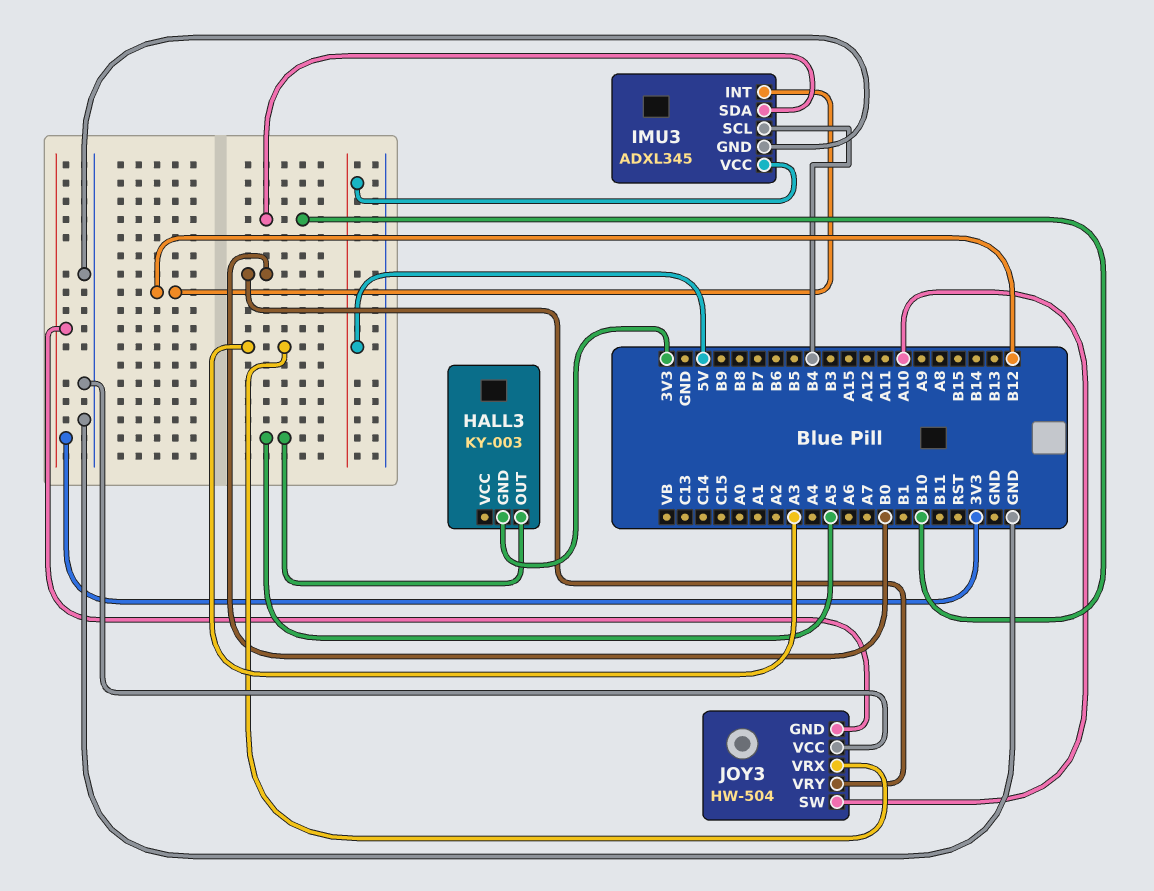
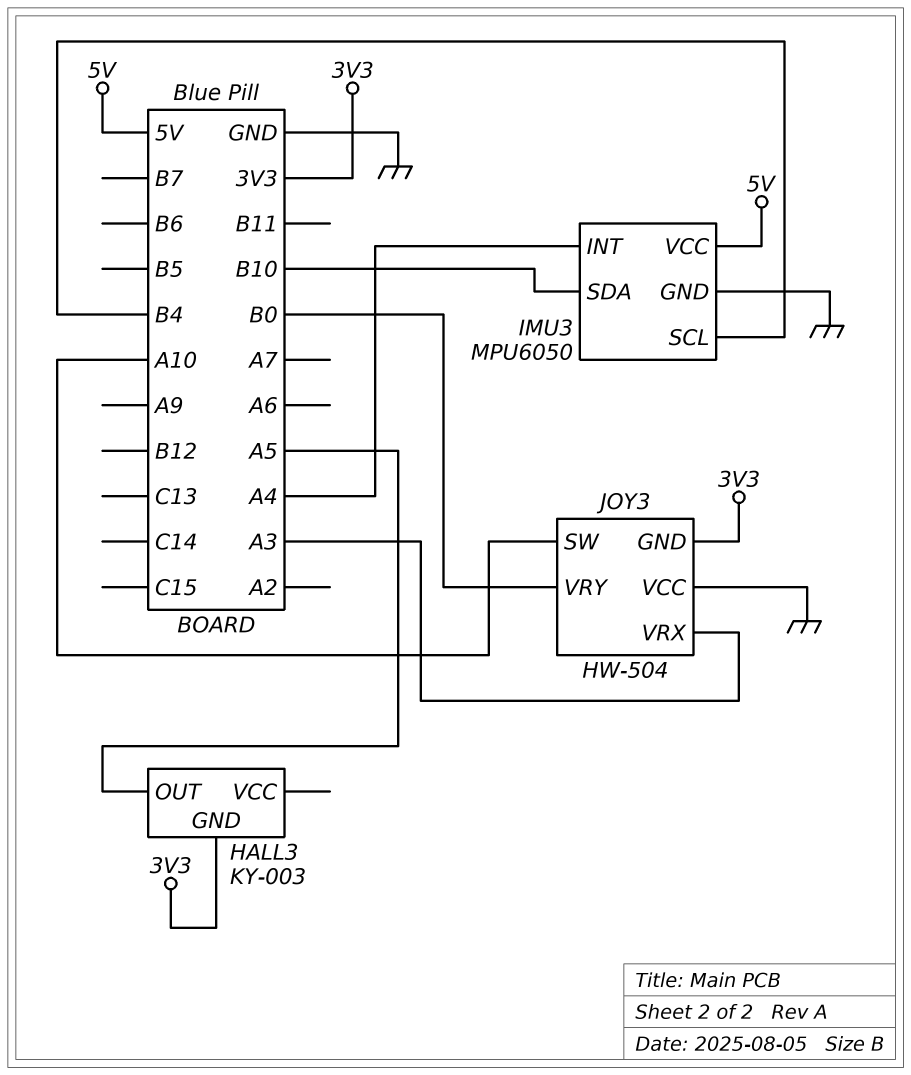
IMU3: ADXL345 -> MPU6050
IMU3 pin INT: B12 -> A4

